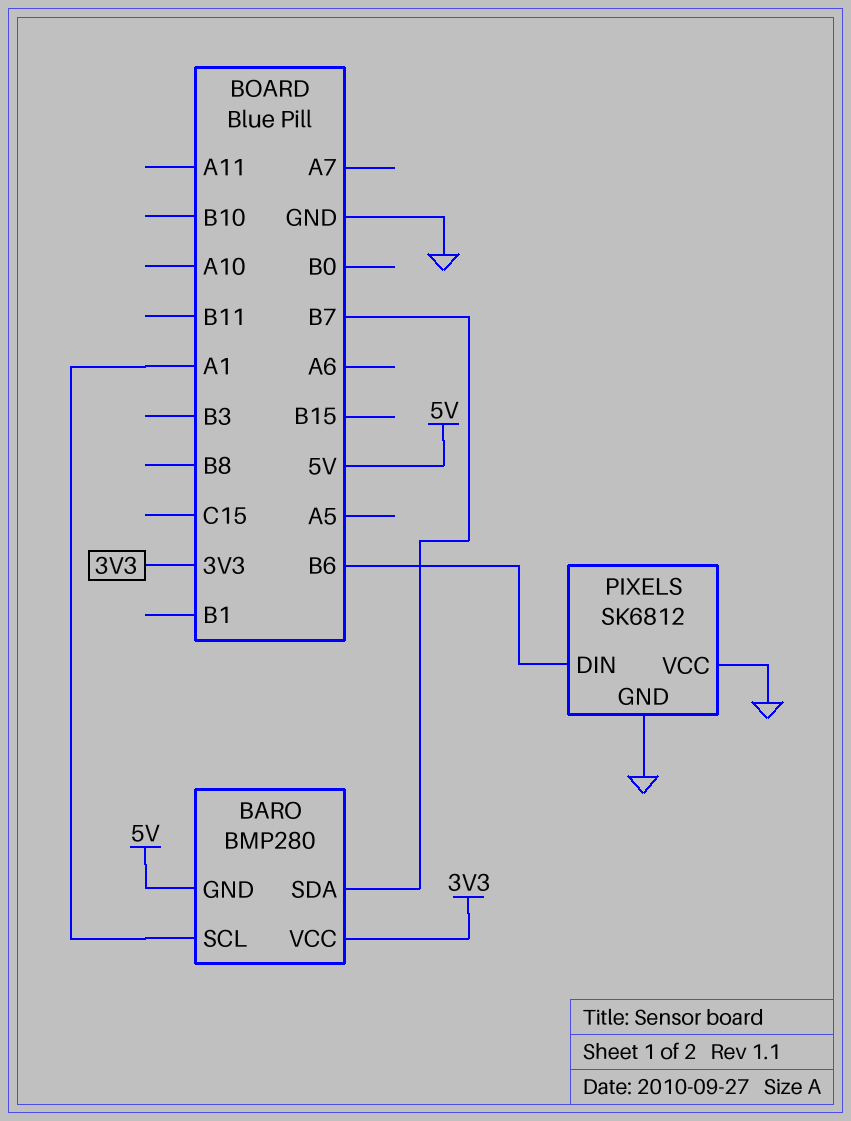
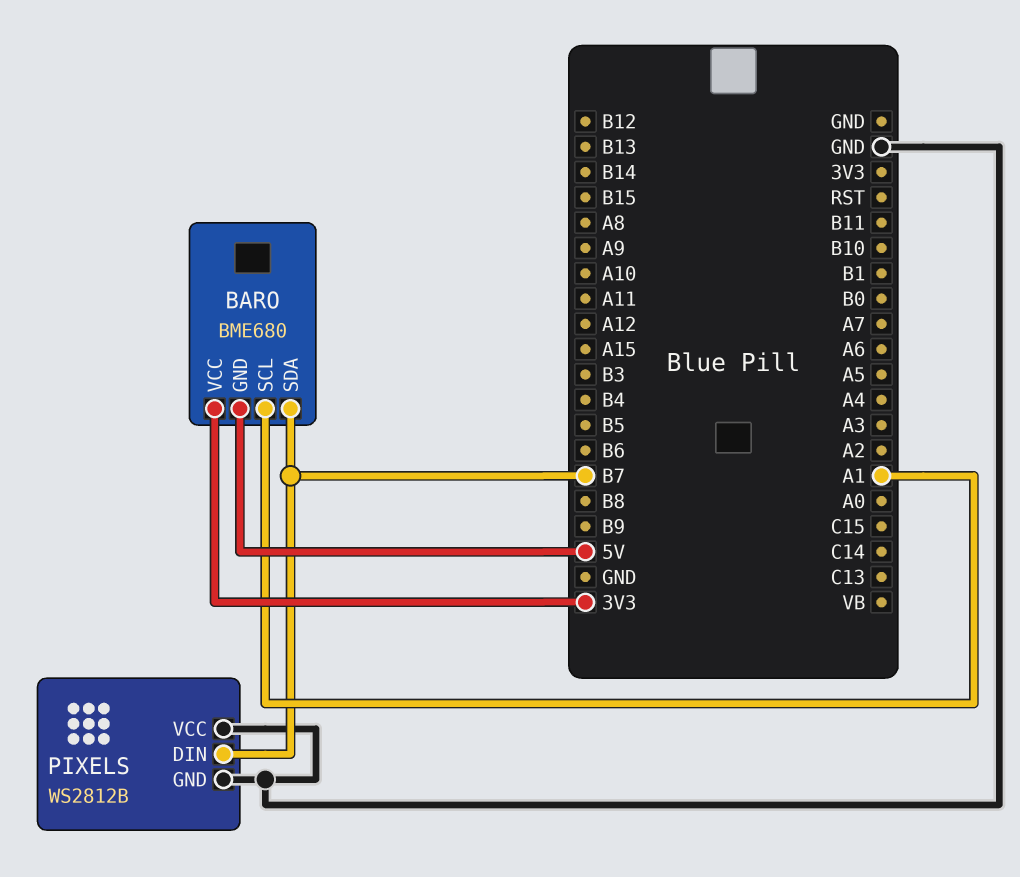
BARO: BMP280 -> BME680
PIXELS: SK6812 -> WS2812B
PIXELS pin DIN: B6 -> B7

